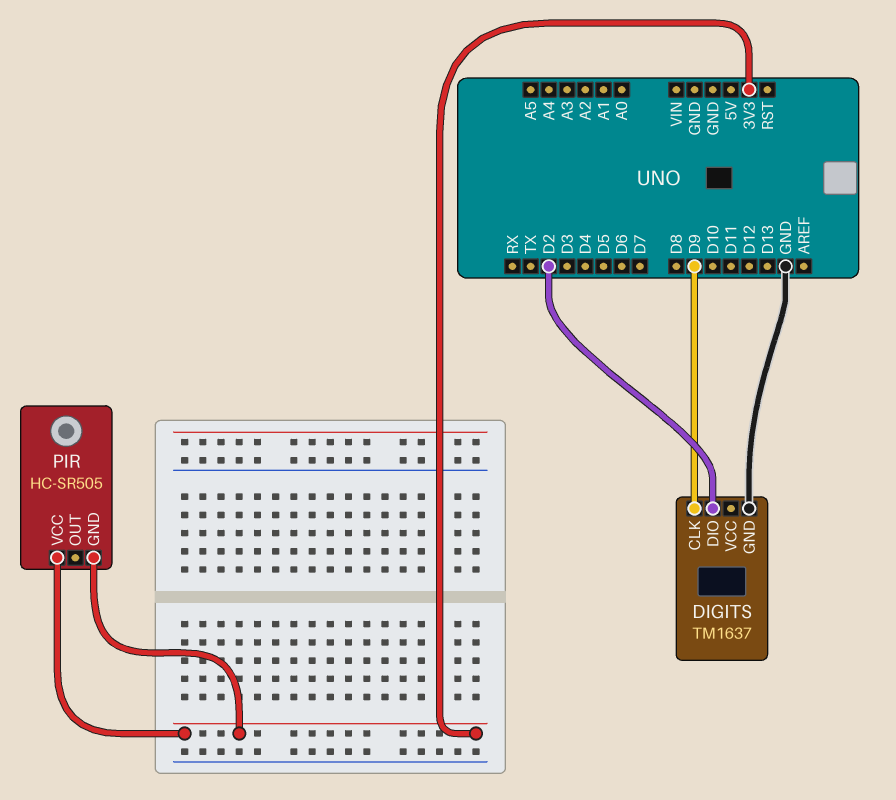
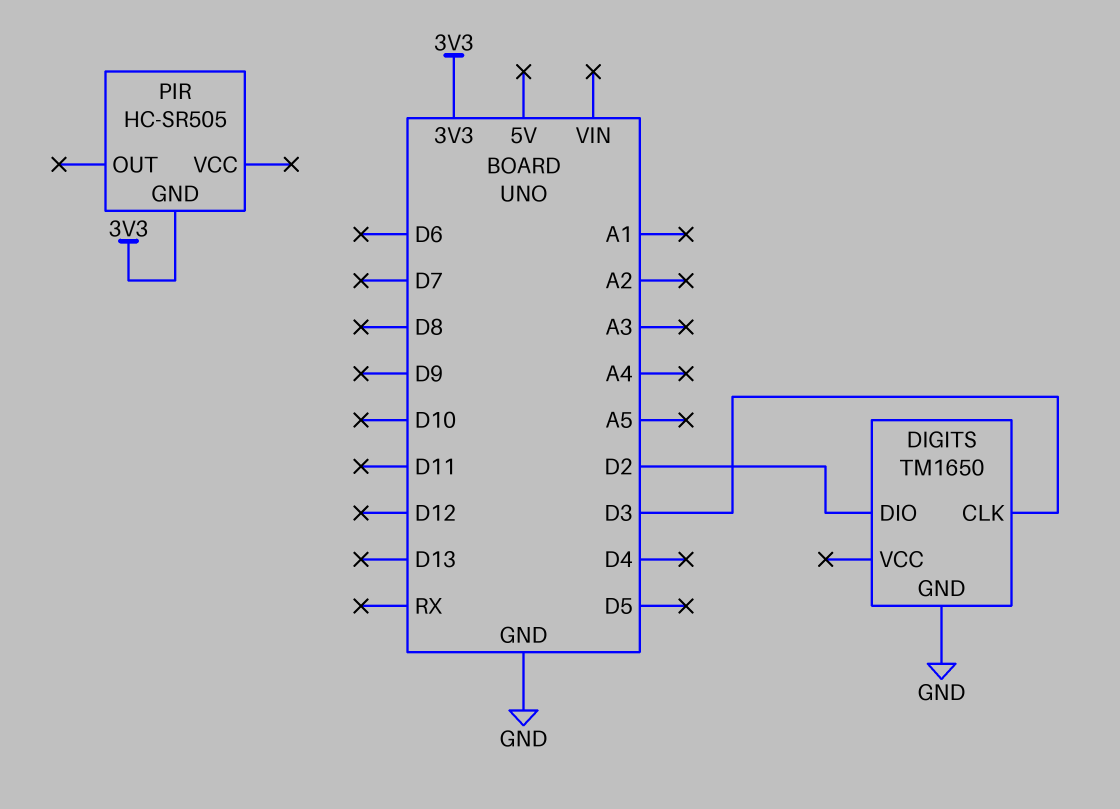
DIGITS: TM1637 -> TM1650
DIGITS pin CLK: D9 -> D3
PIR pin VCC: 3V3 -> none

